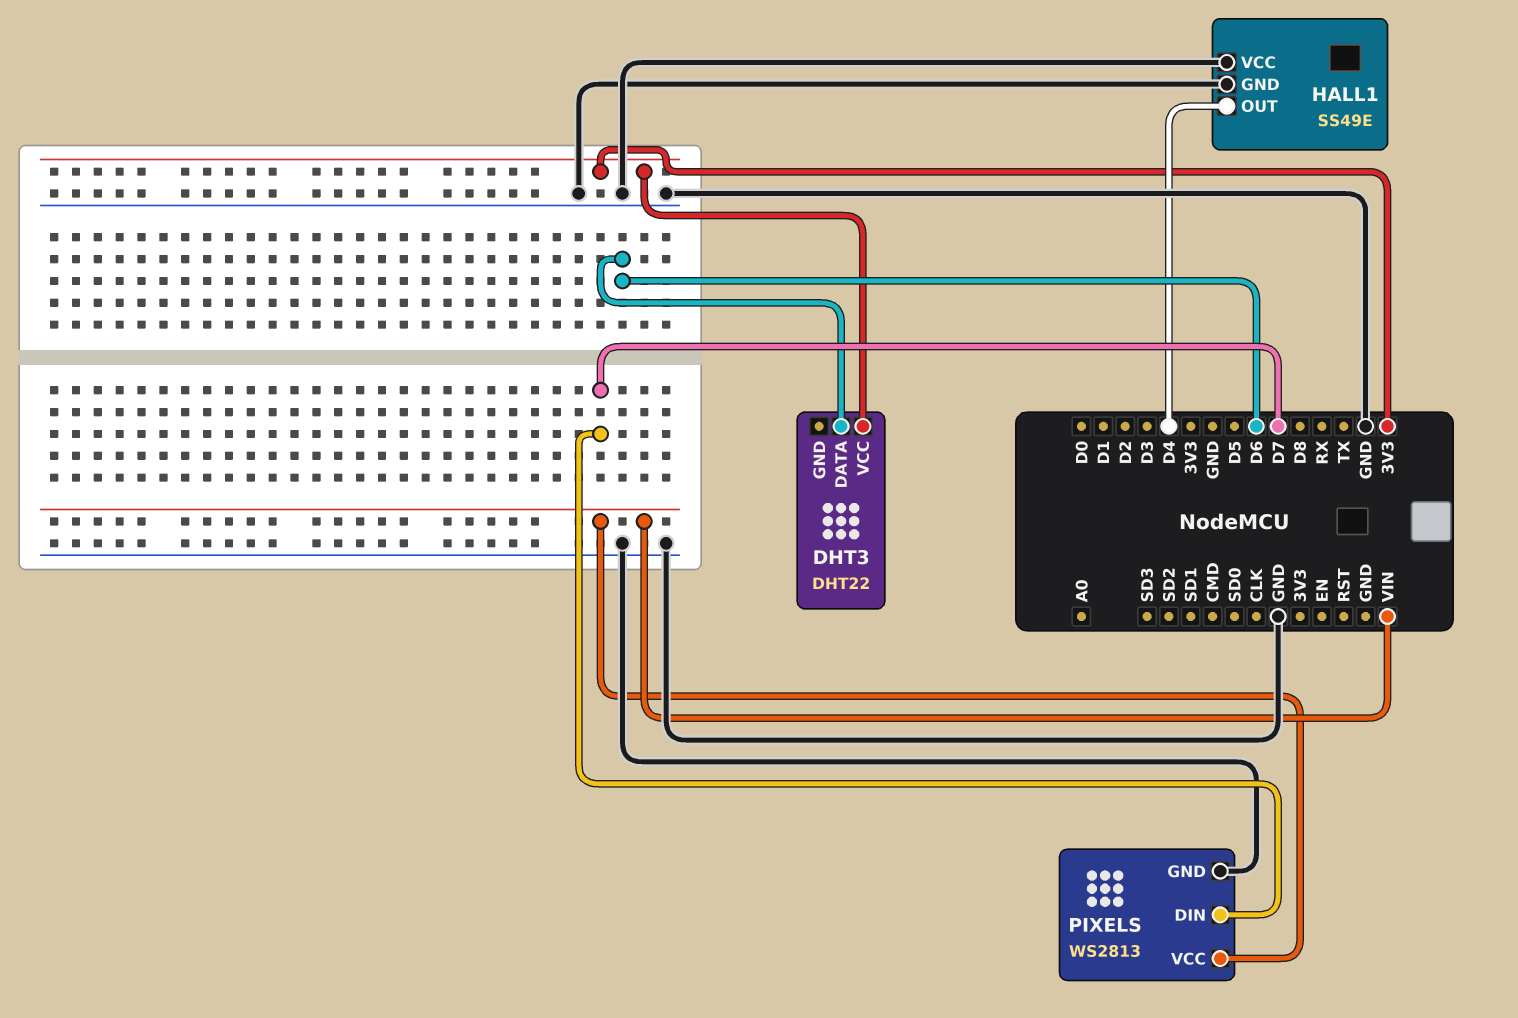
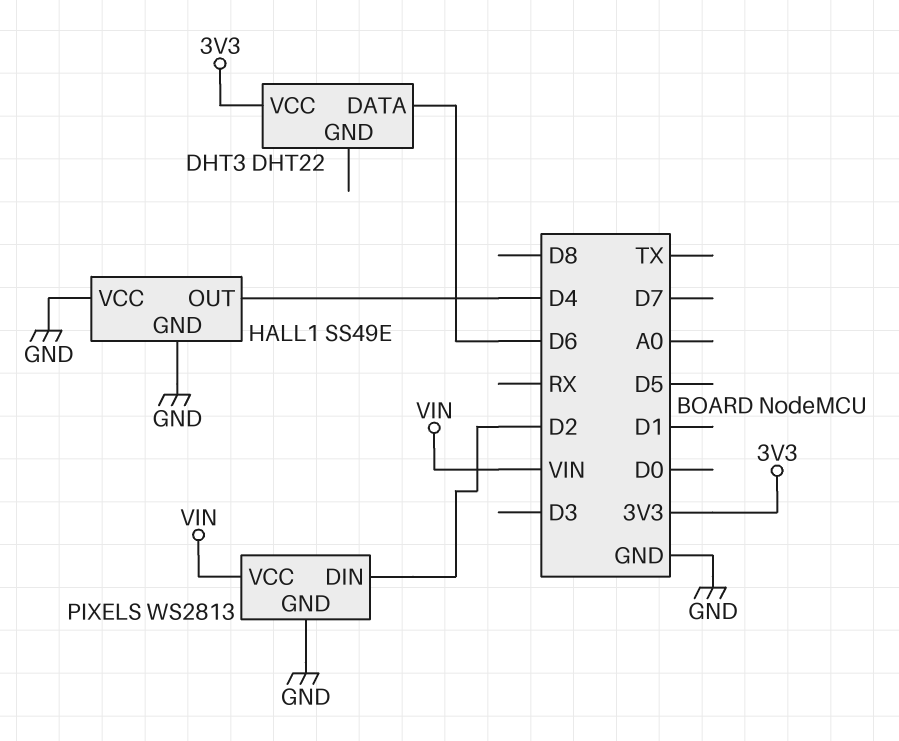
PIXELS pin DIN: D7 -> D2

